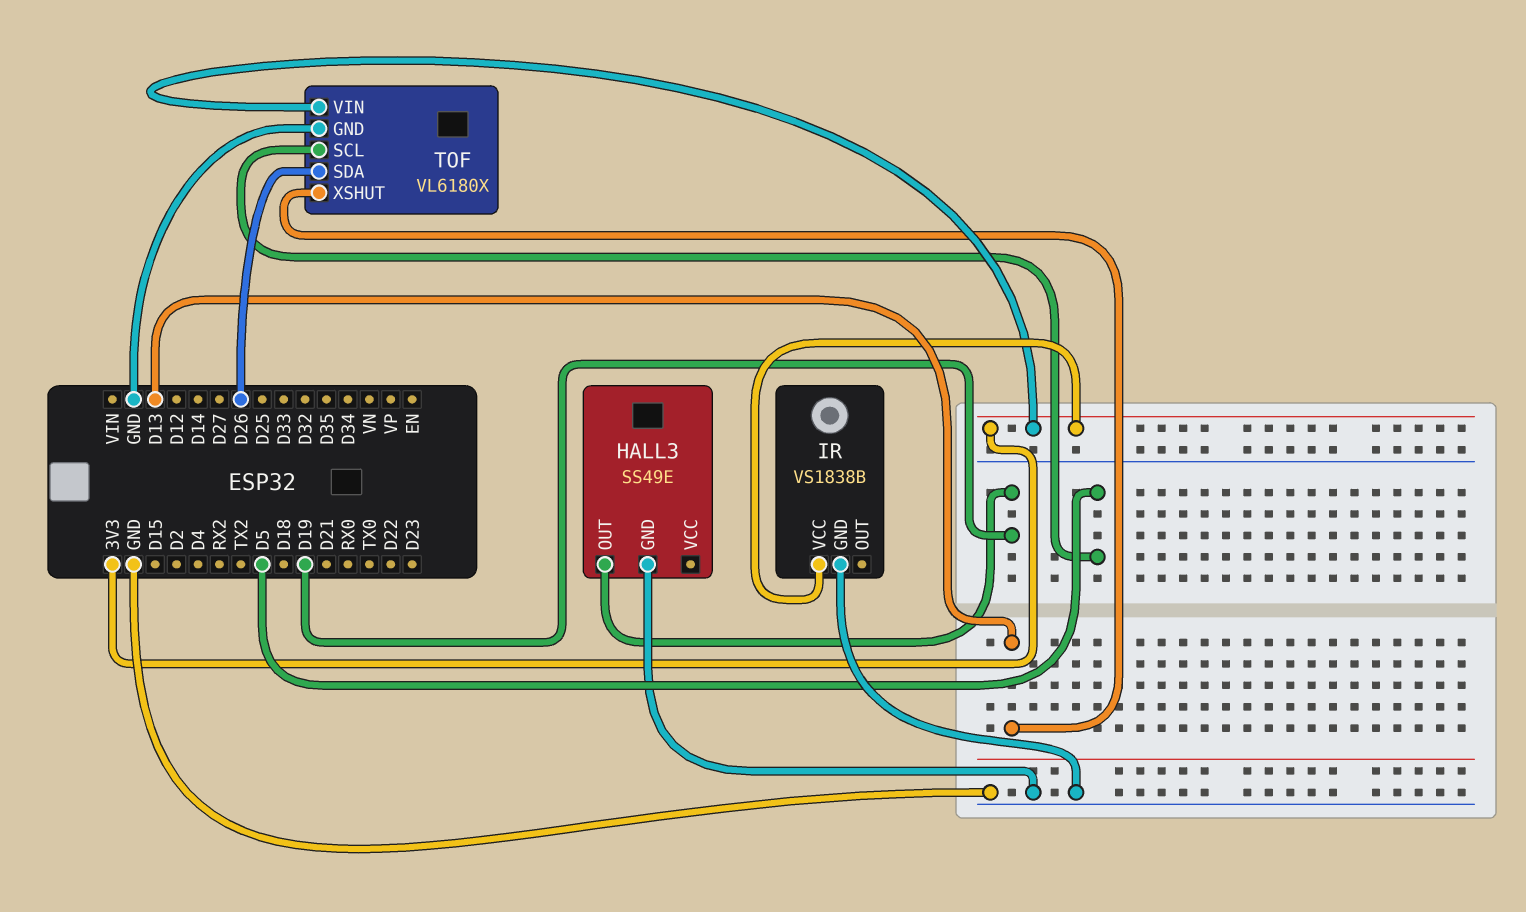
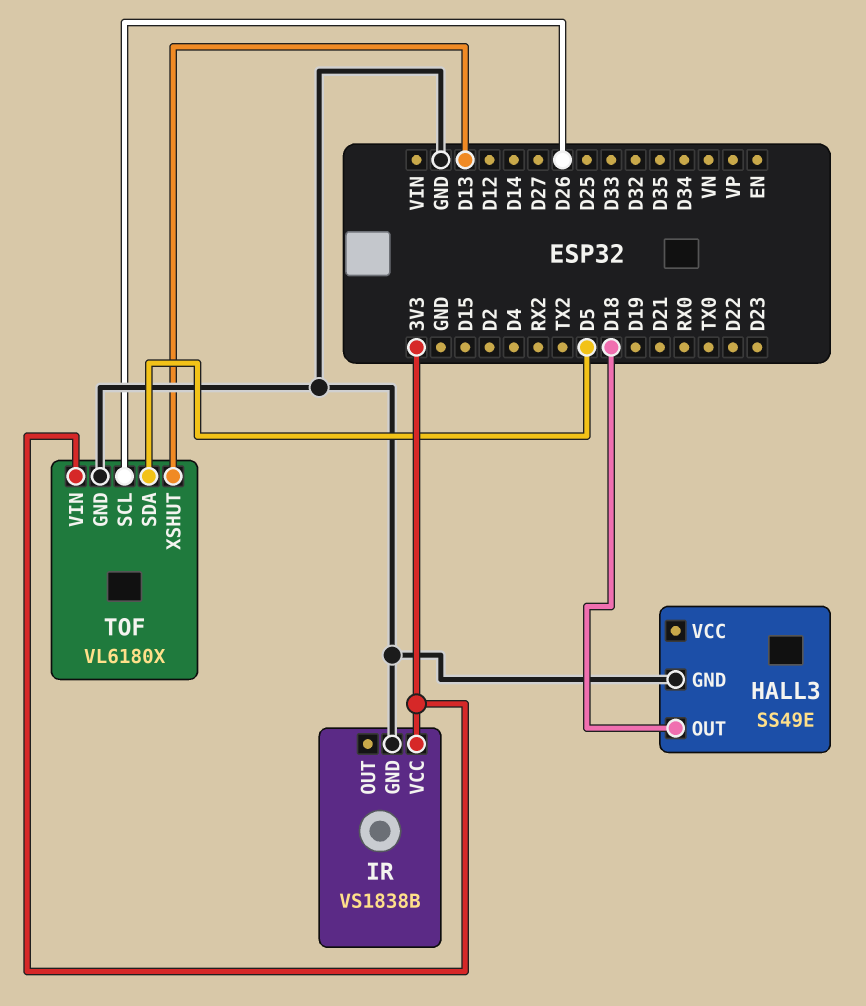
HALL3 pin OUT: D19 -> D18
TOF pin SCL: D5 -> D26
TOF pin SDA: D26 -> D5

